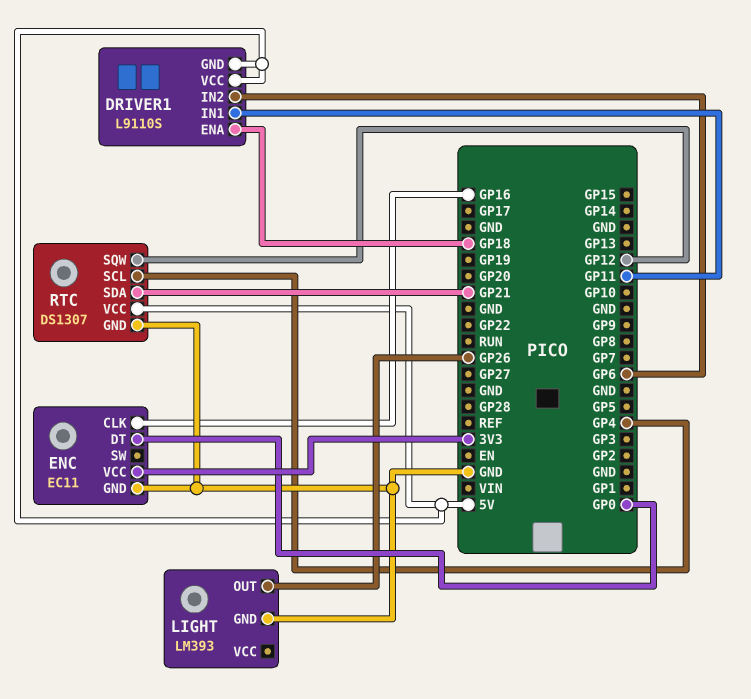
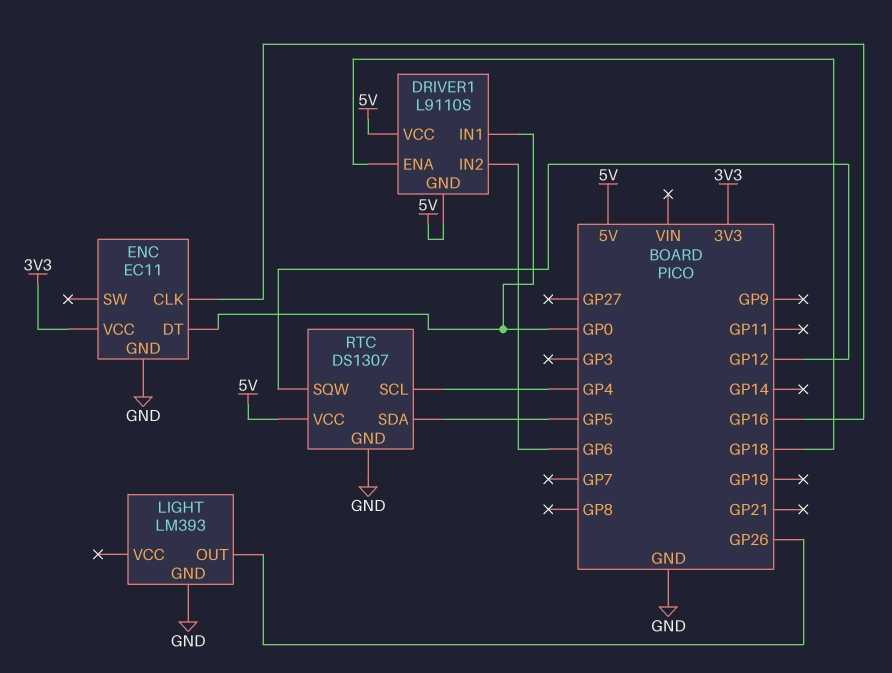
DRIVER1 pin IN1: GP11 -> GP0
RTC pin SDA: GP21 -> GP5

